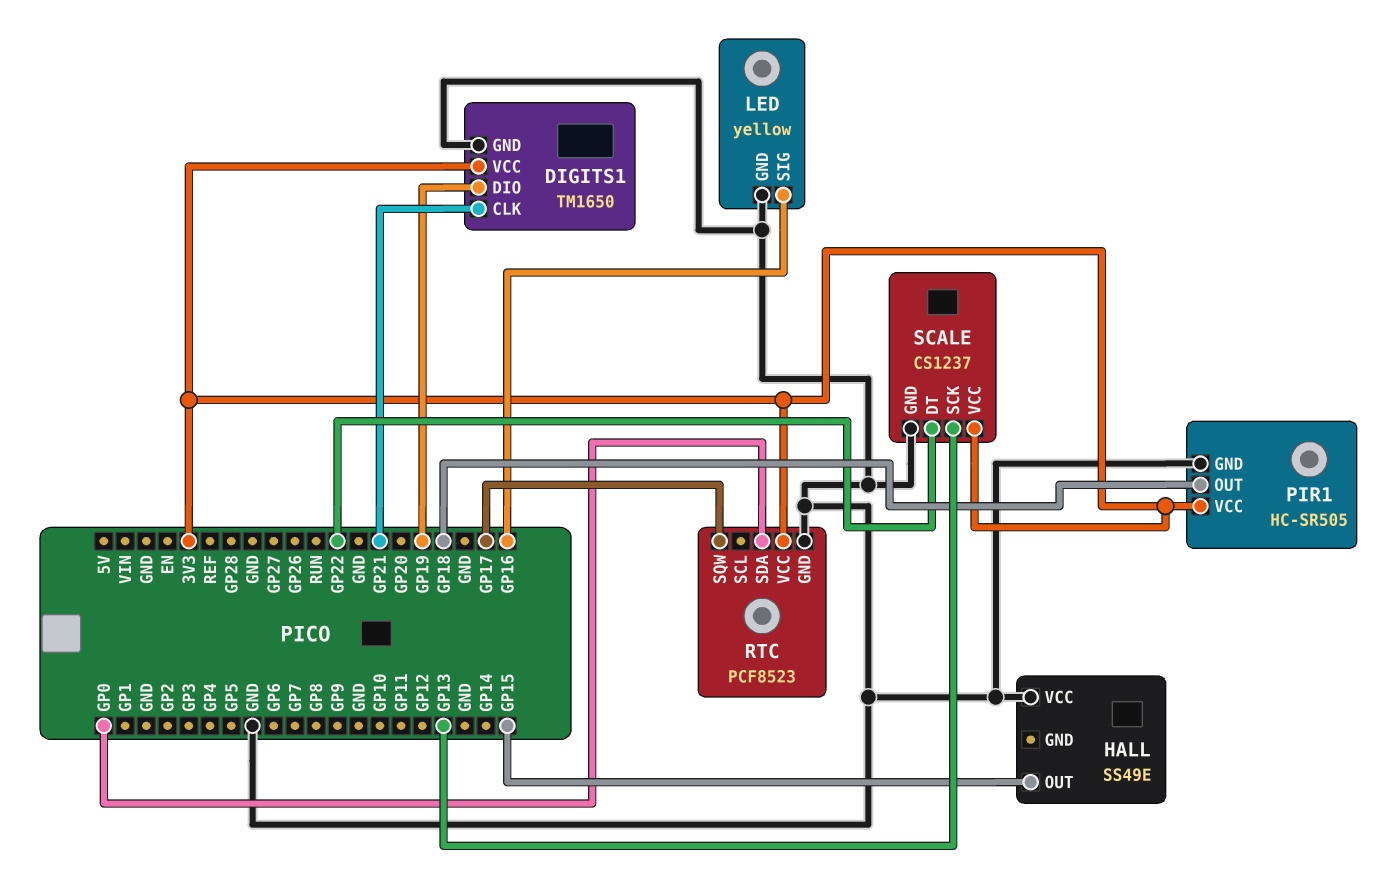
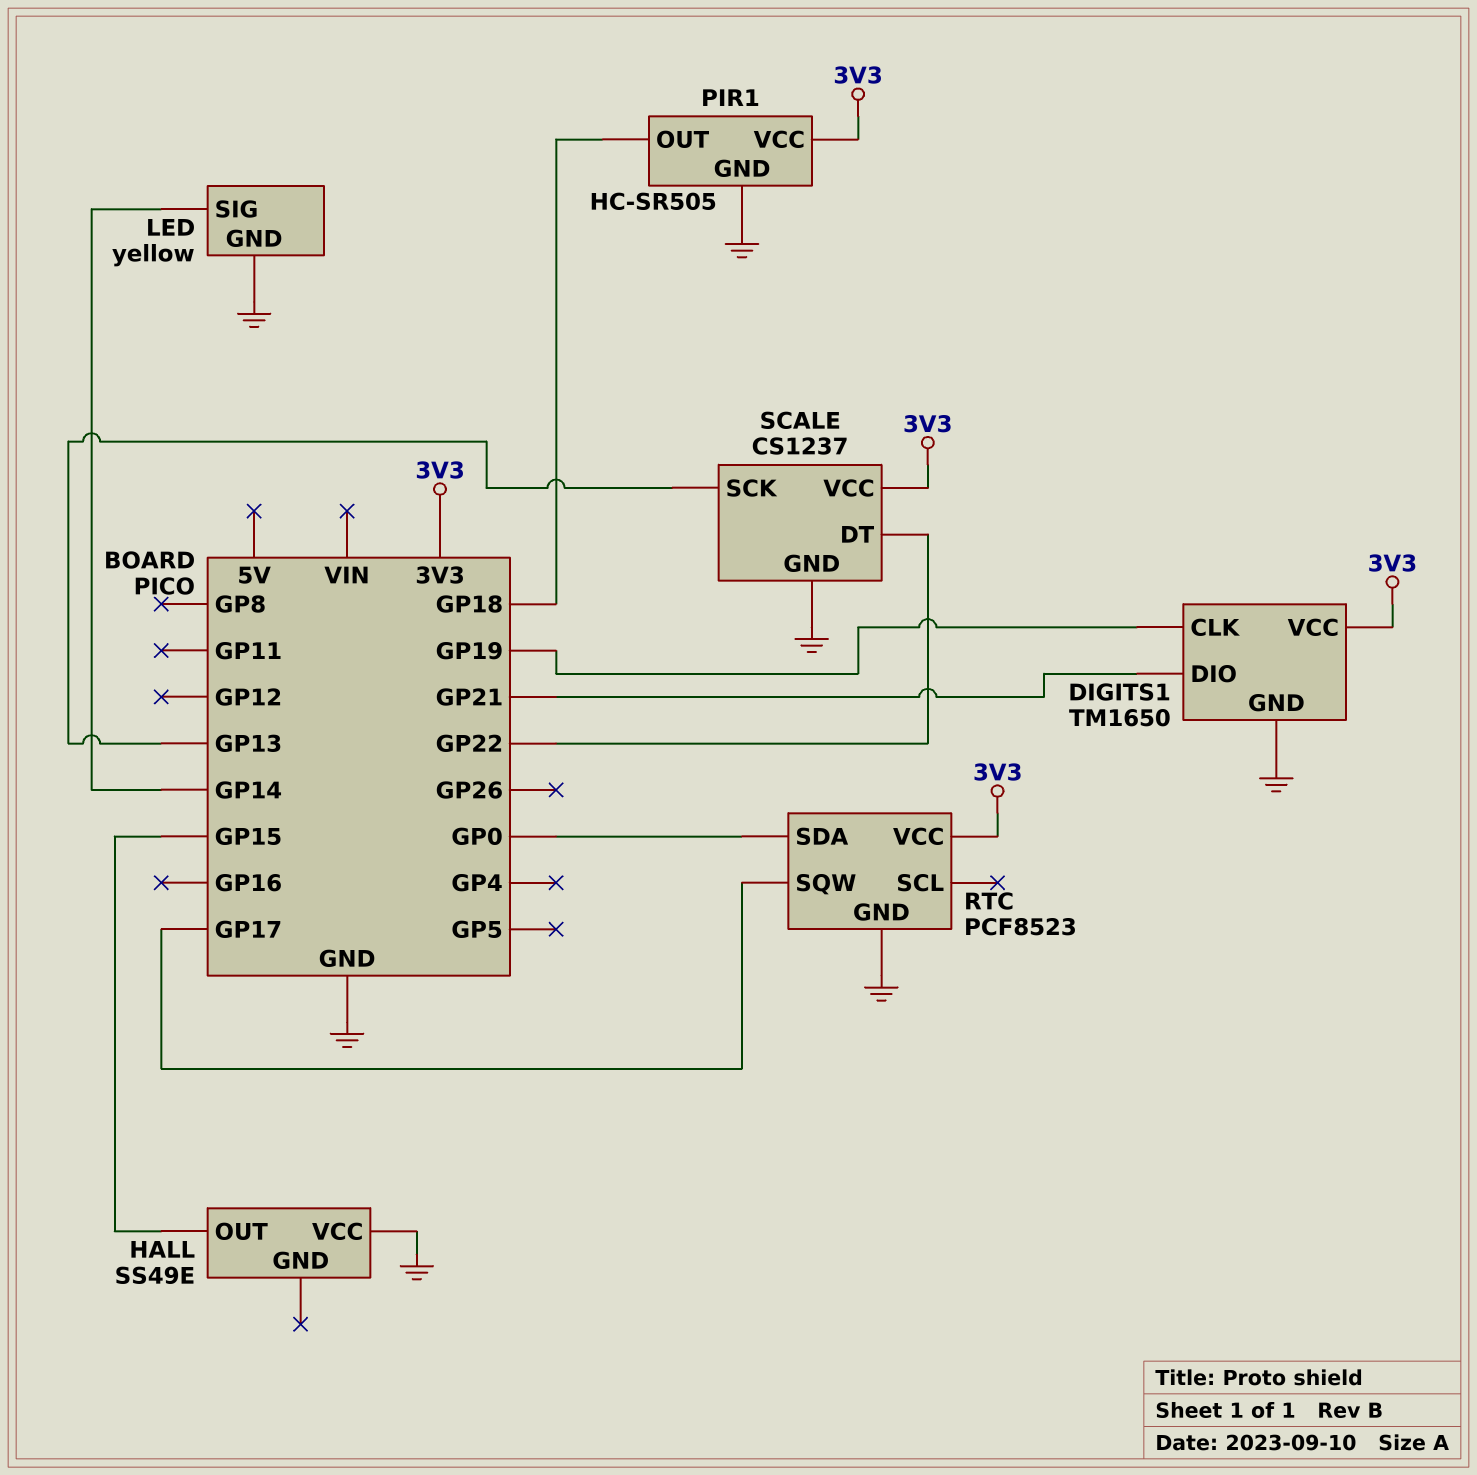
DIGITS1 pin CLK: GP21 -> GP19
DIGITS1 pin DIO: GP19 -> GP21
LED pin SIG: GP16 -> GP14

